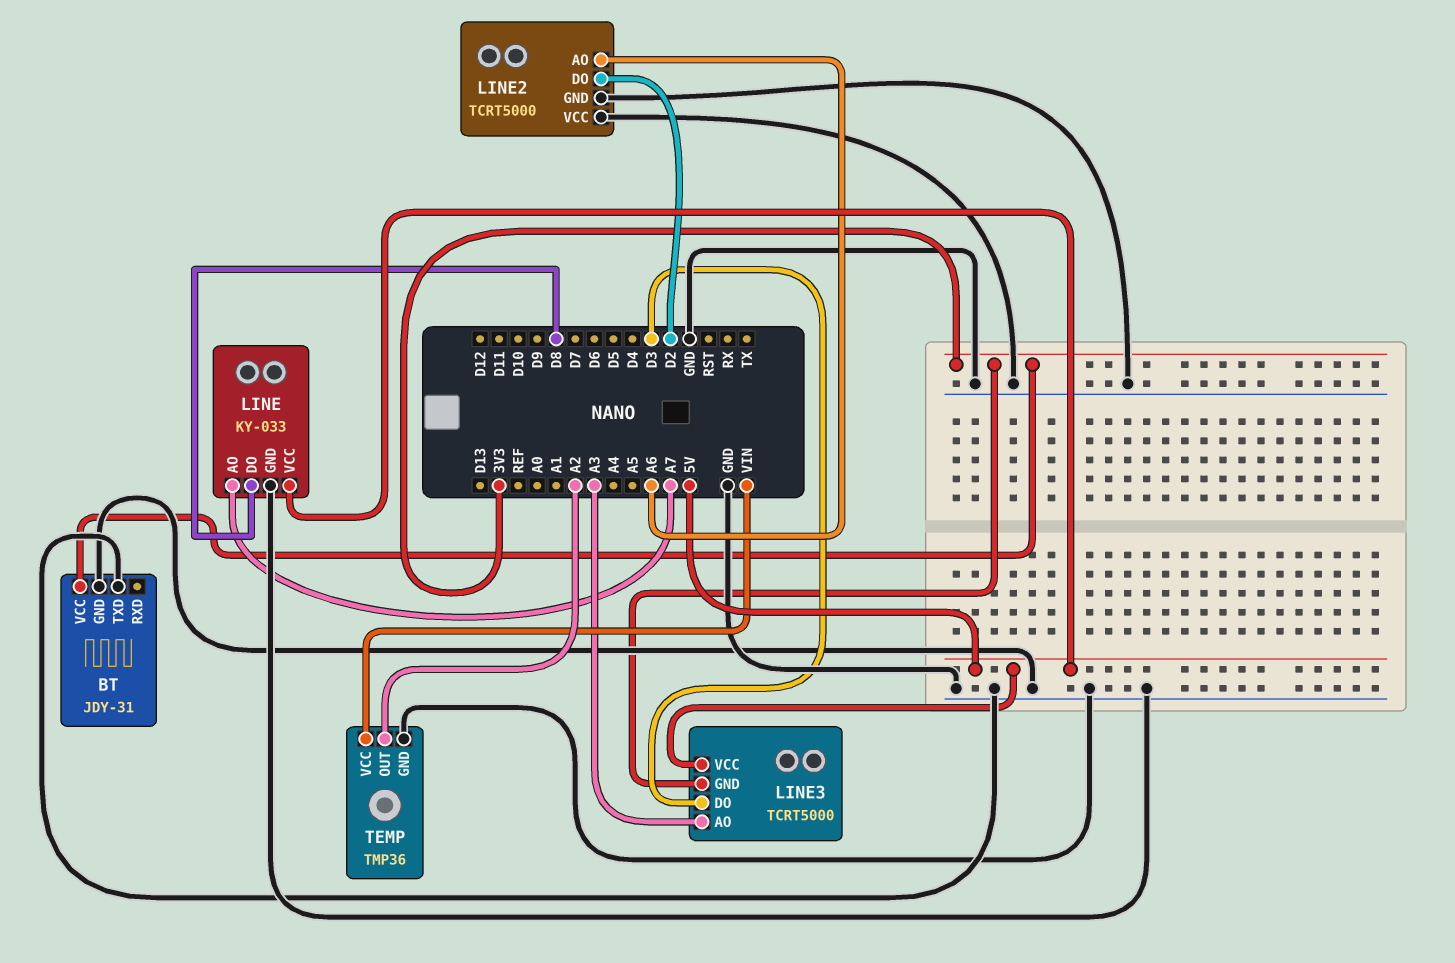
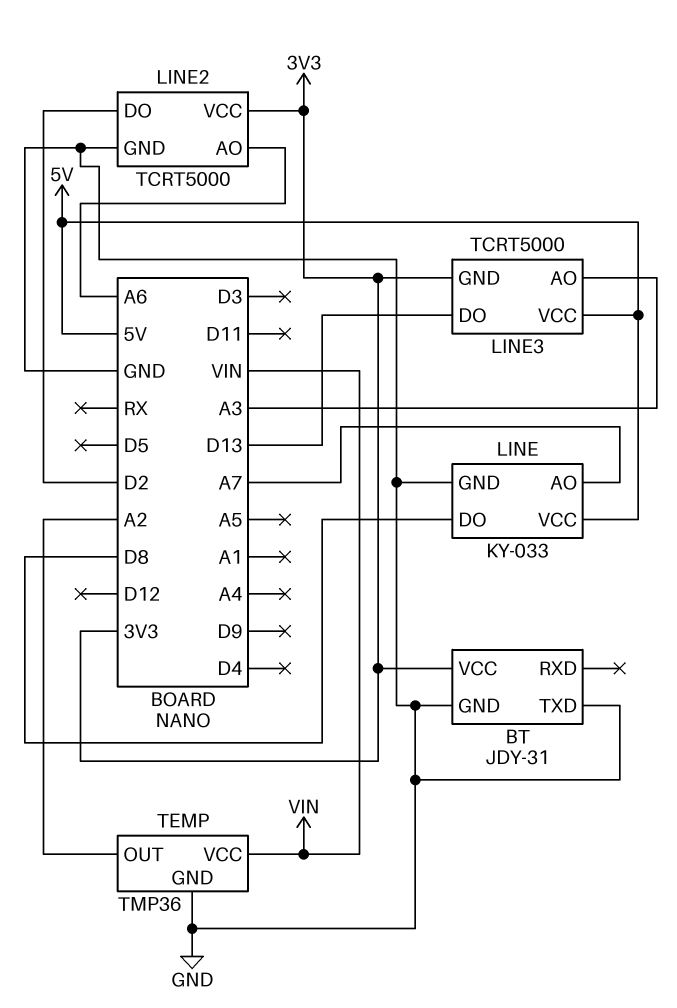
LINE2 pin VCC: GND -> 3V3
LINE3 pin DO: D3 -> D13

